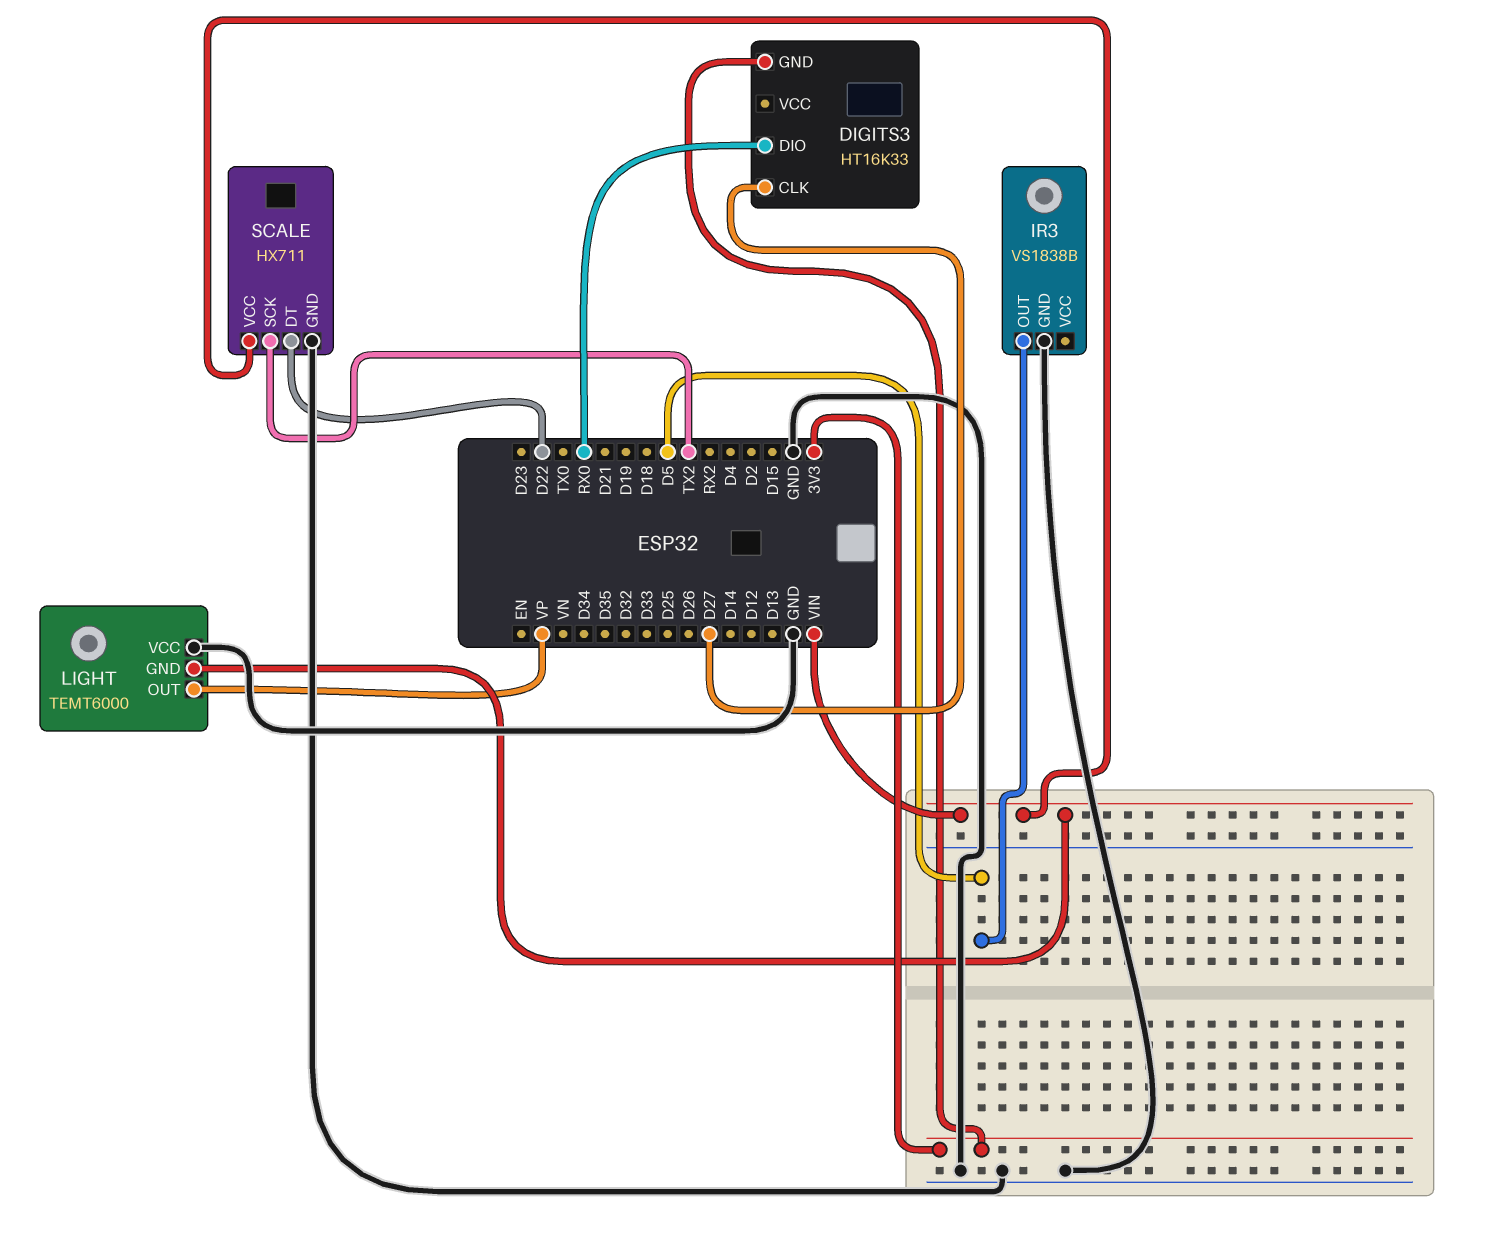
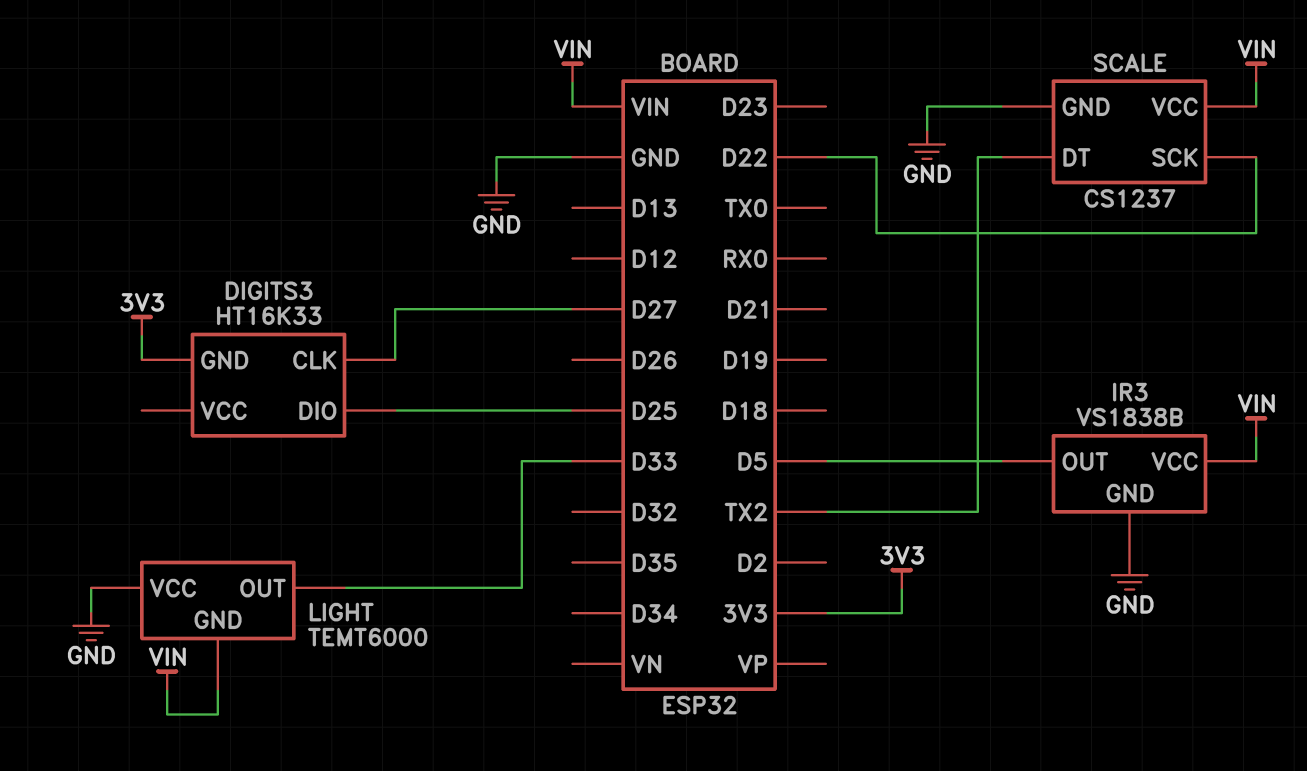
DIGITS3 pin DIO: RX0 -> D25
IR3 pin VCC: none -> VIN
LIGHT pin OUT: VP -> D33
SCALE: HX711 -> CS1237
SCALE pin DT: D22 -> TX2
SCALE pin SCK: TX2 -> D22

